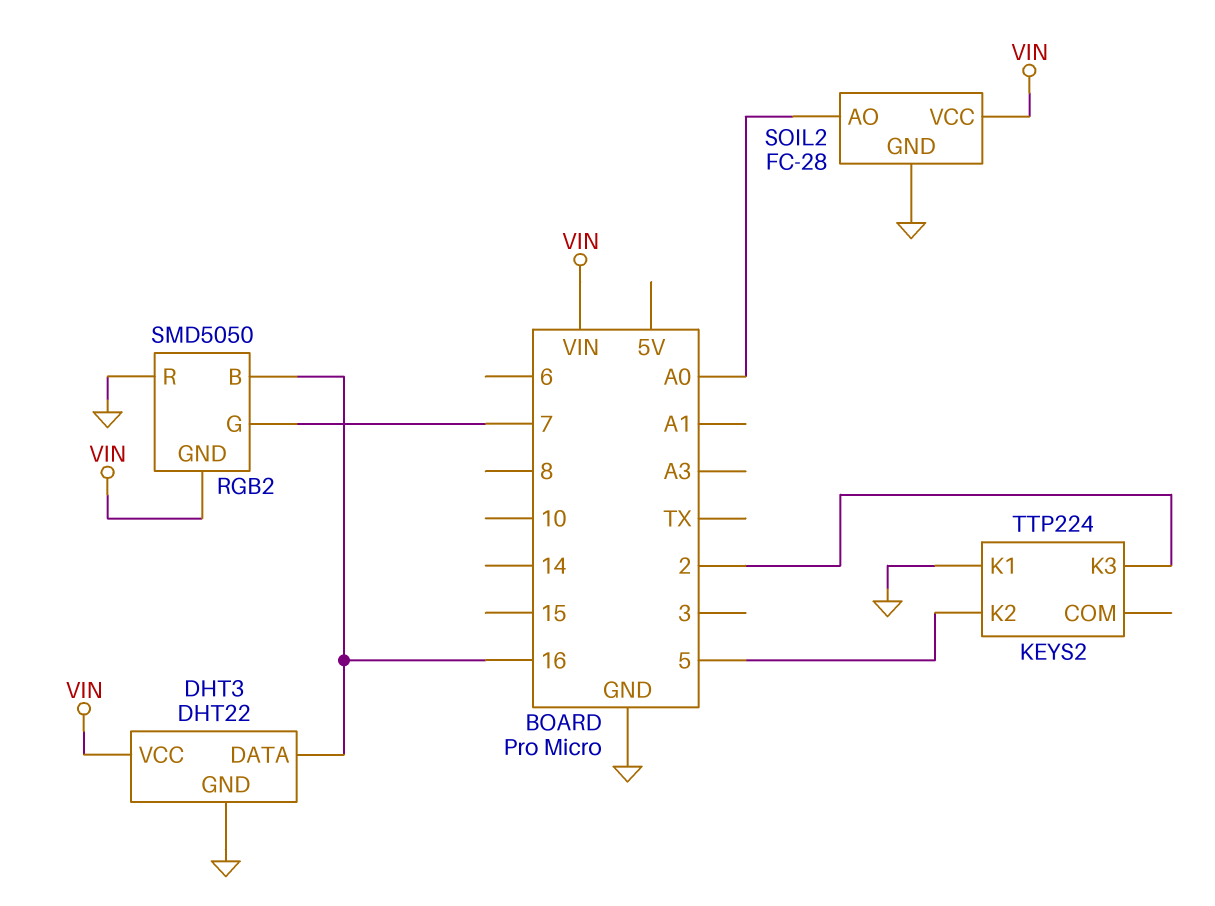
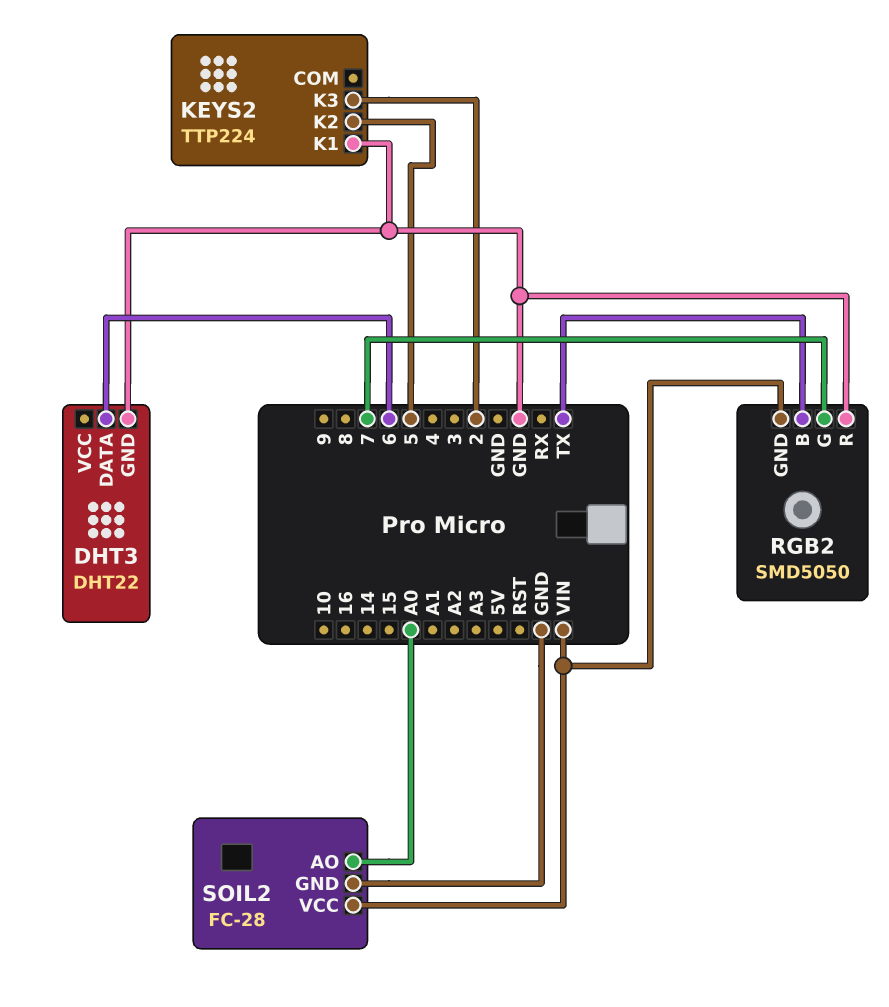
DHT3 pin DATA: 16 -> 6
DHT3 pin VCC: VIN -> none
RGB2 pin B: 16 -> TX

